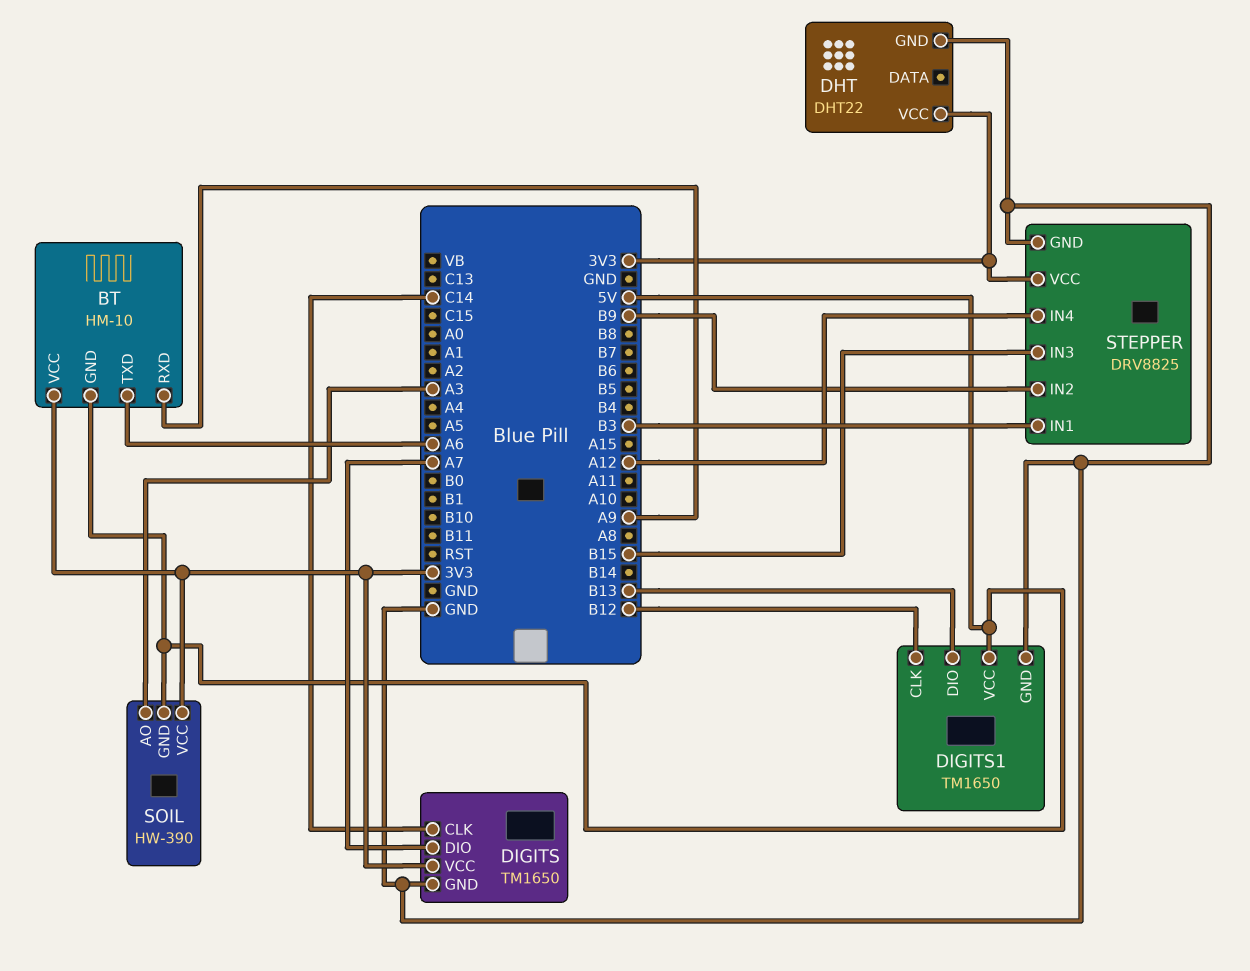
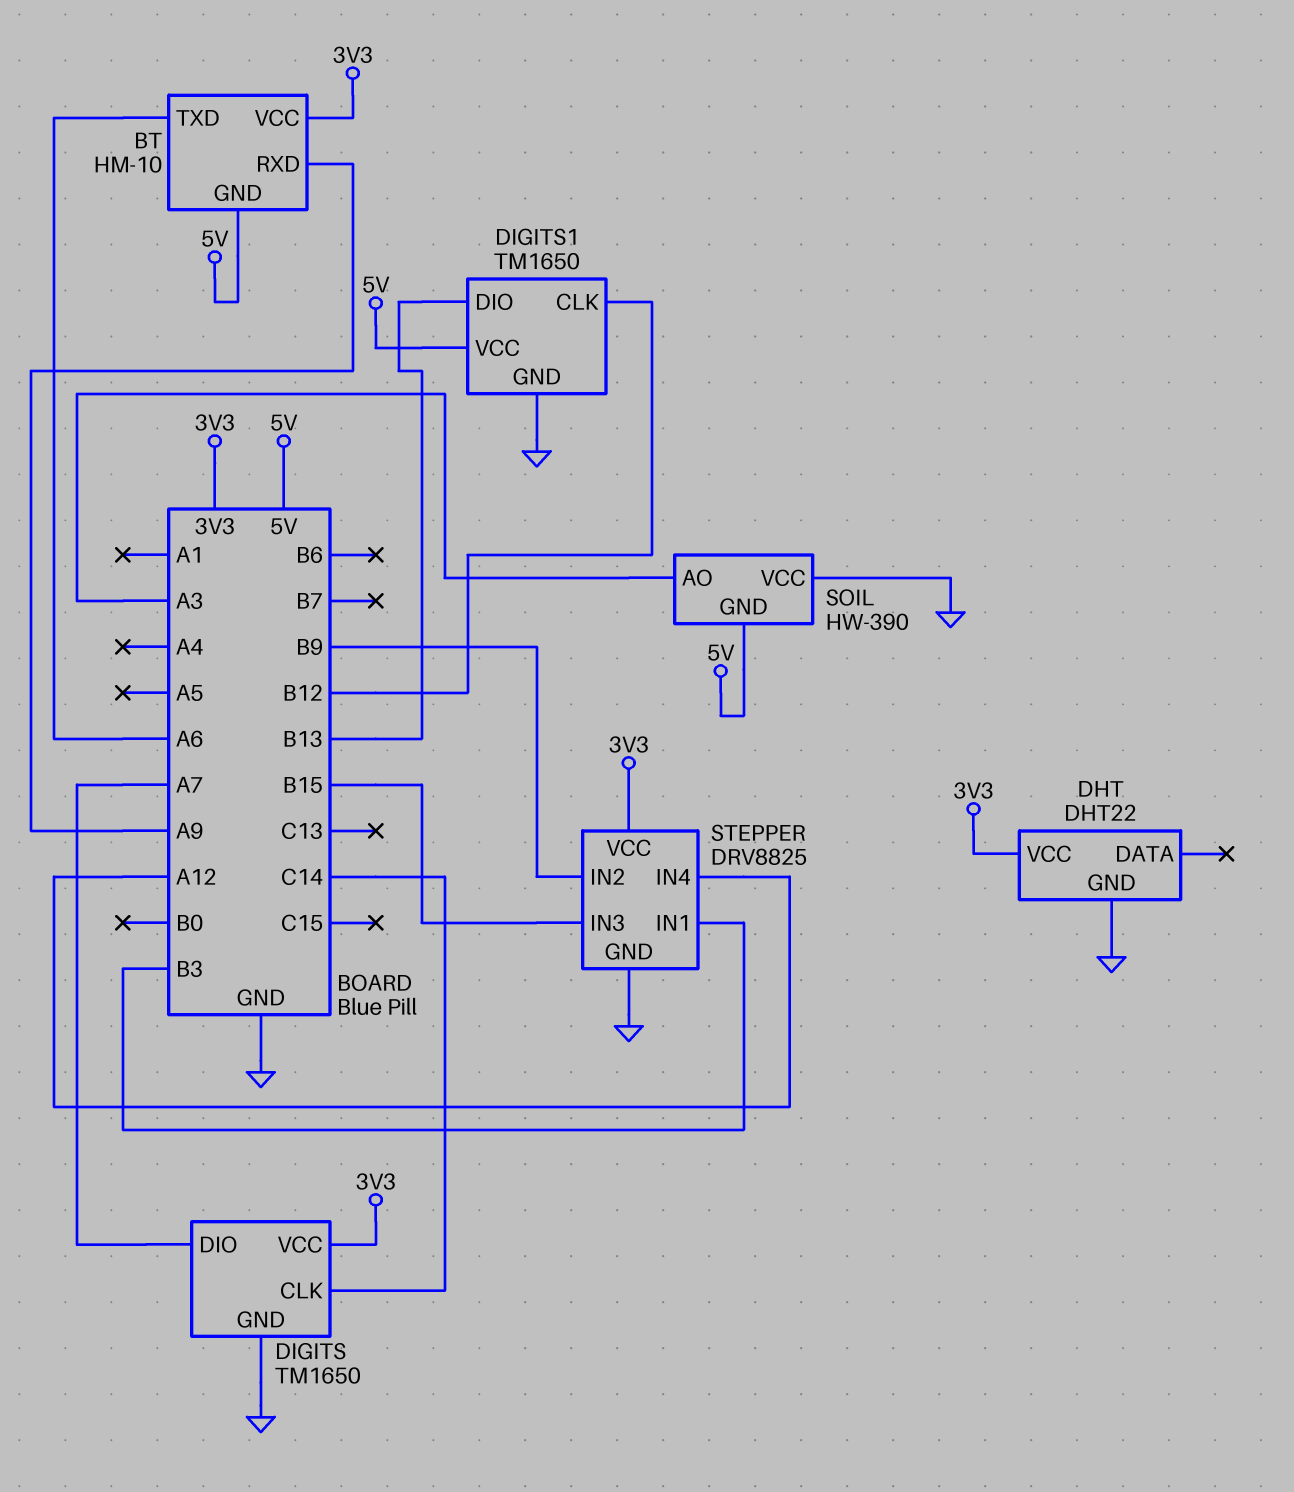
SOIL pin VCC: 3V3 -> GND

